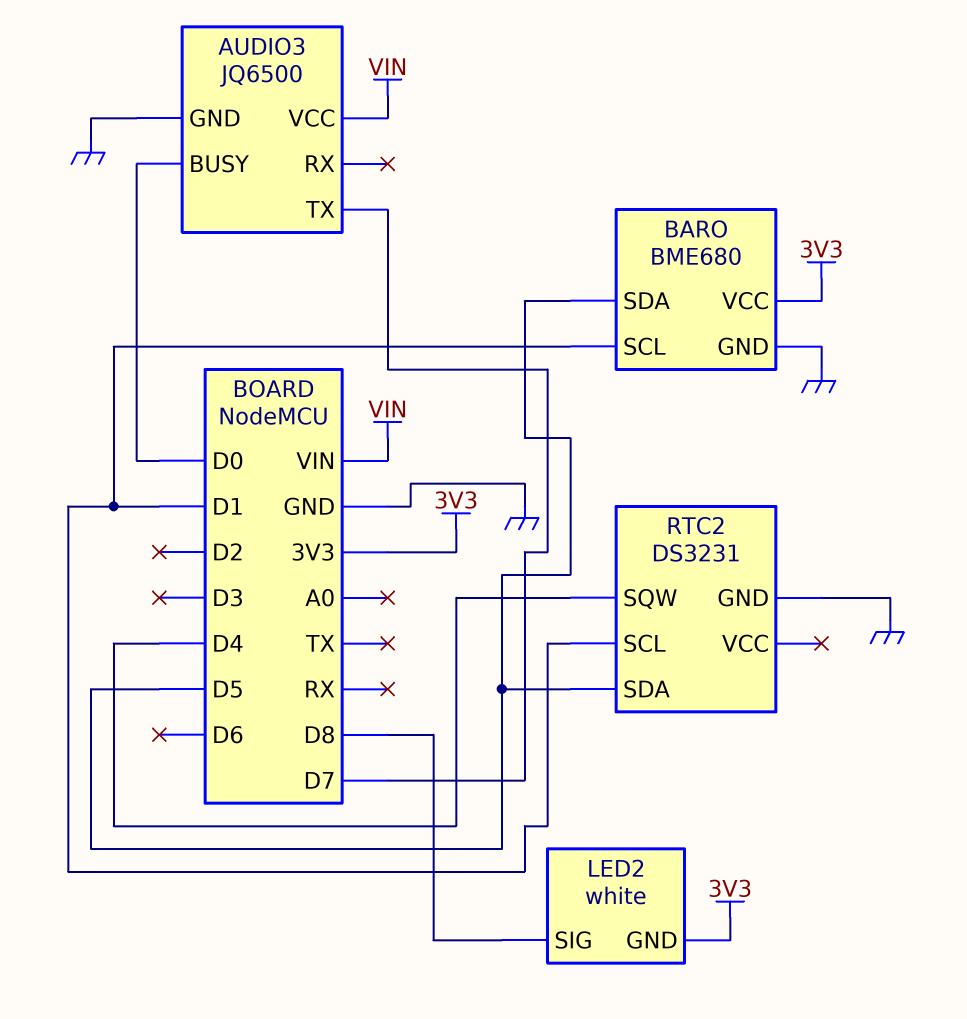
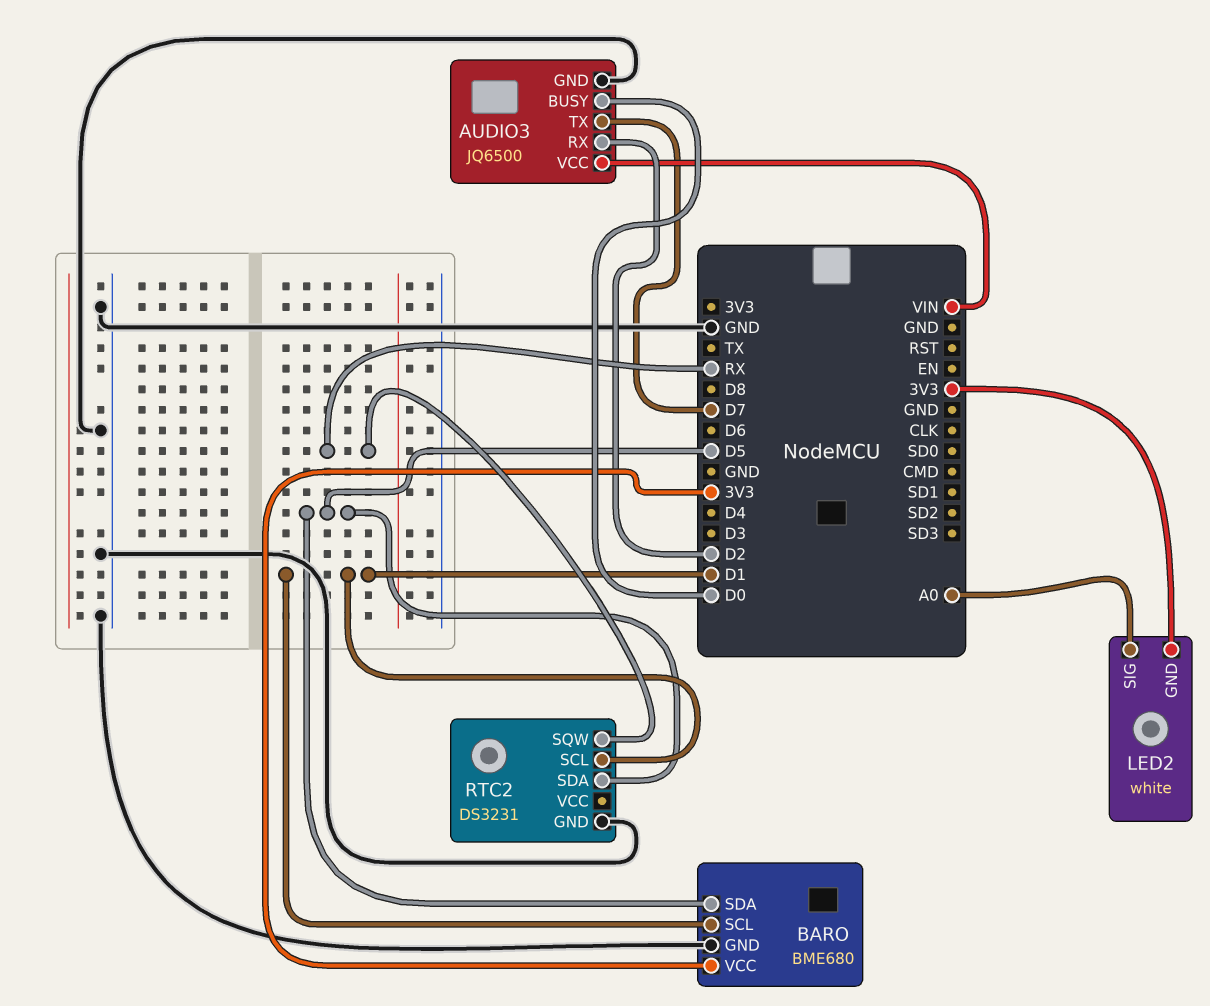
AUDIO3 pin RX: none -> D2
LED2 pin SIG: D8 -> A0
RTC2 pin SQW: D4 -> RX

